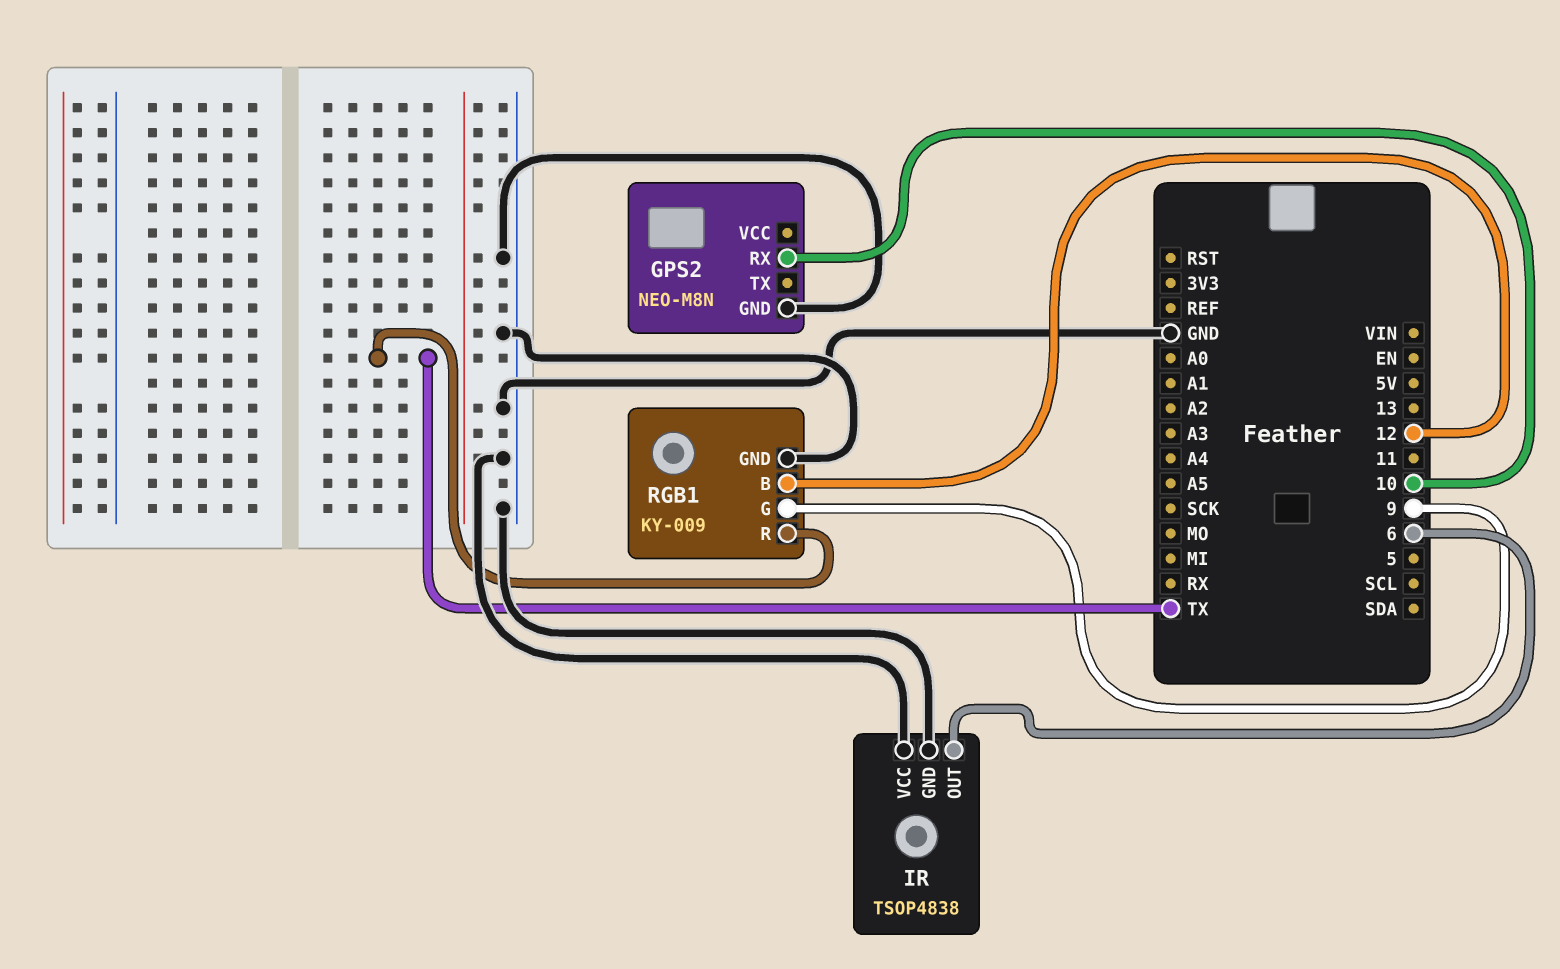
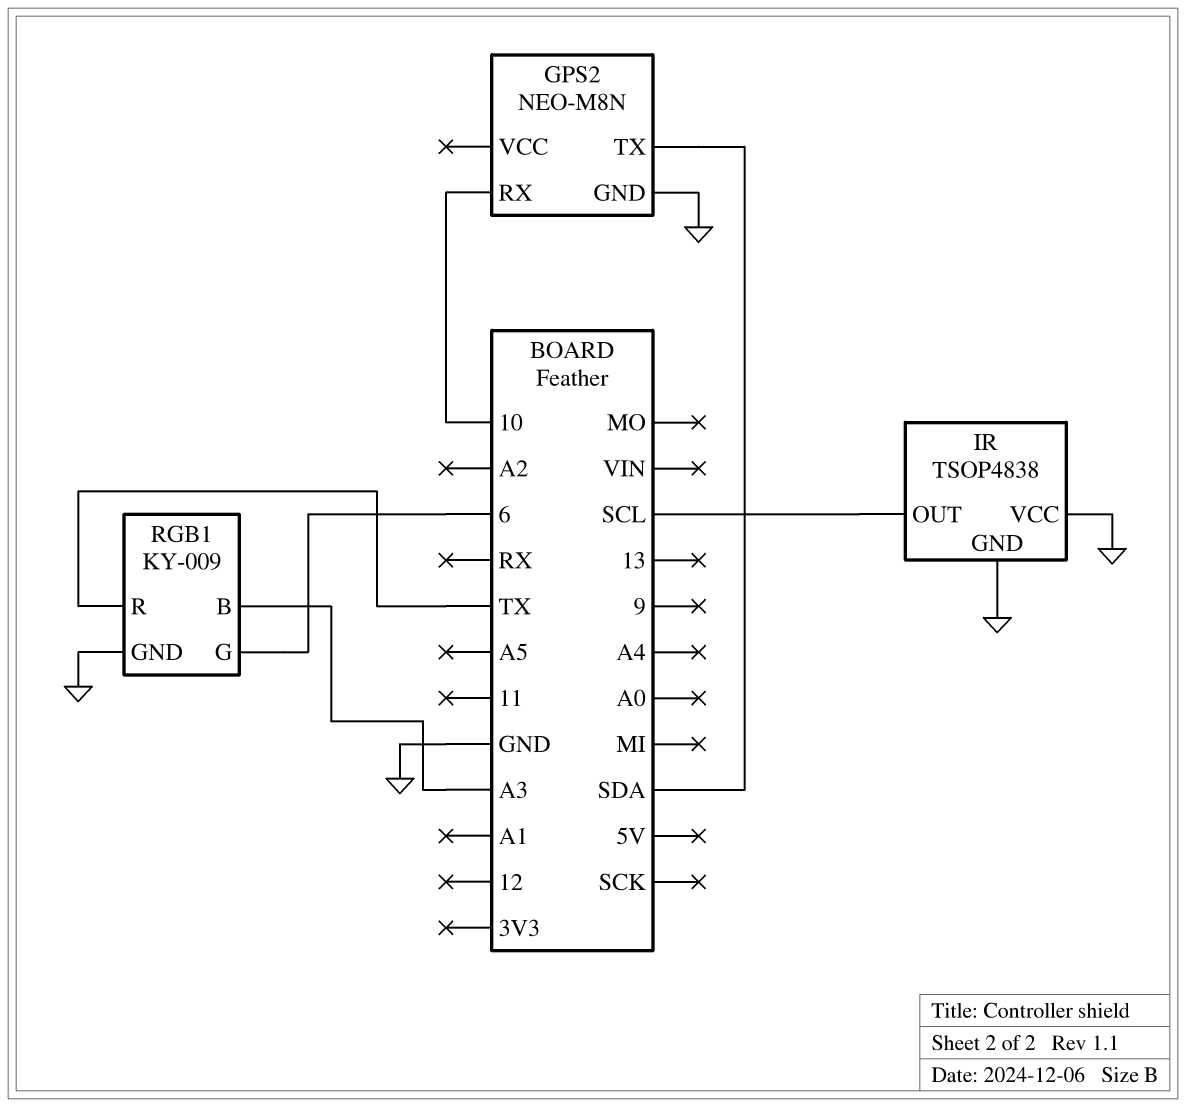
GPS2 pin TX: none -> SDA
IR pin OUT: 6 -> SCL
RGB1 pin B: 12 -> A3
RGB1 pin G: 9 -> 6

